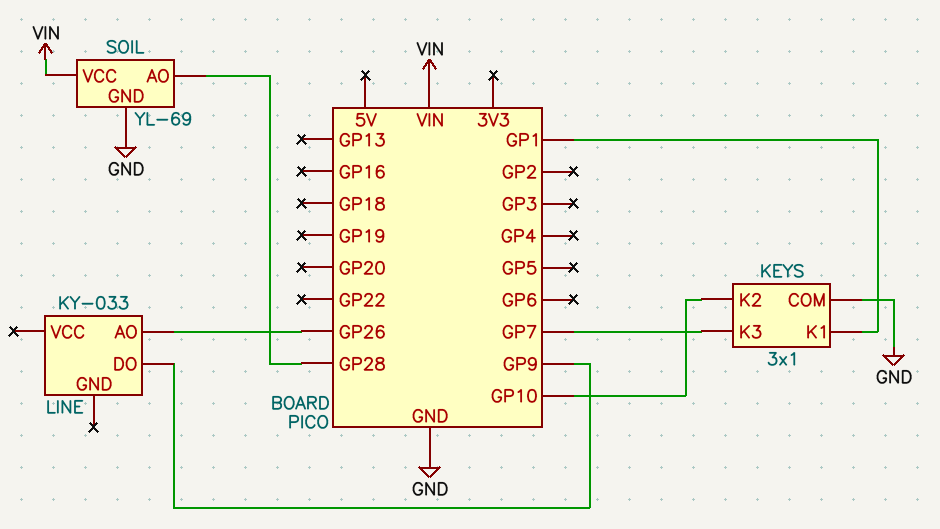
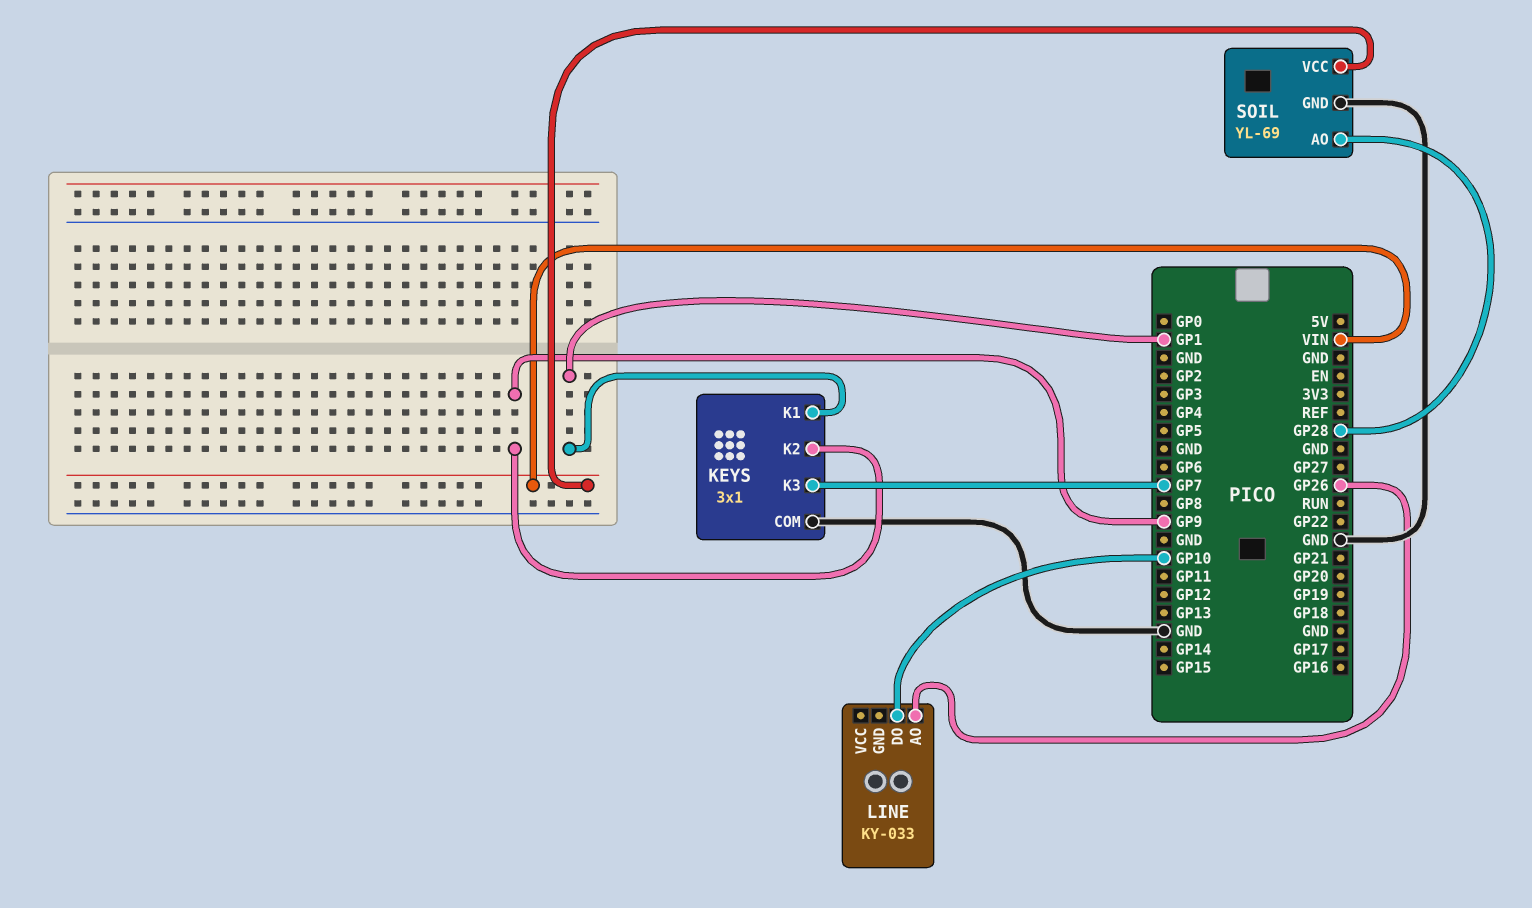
KEYS pin K2: GP10 -> GP9
LINE pin DO: GP9 -> GP10

